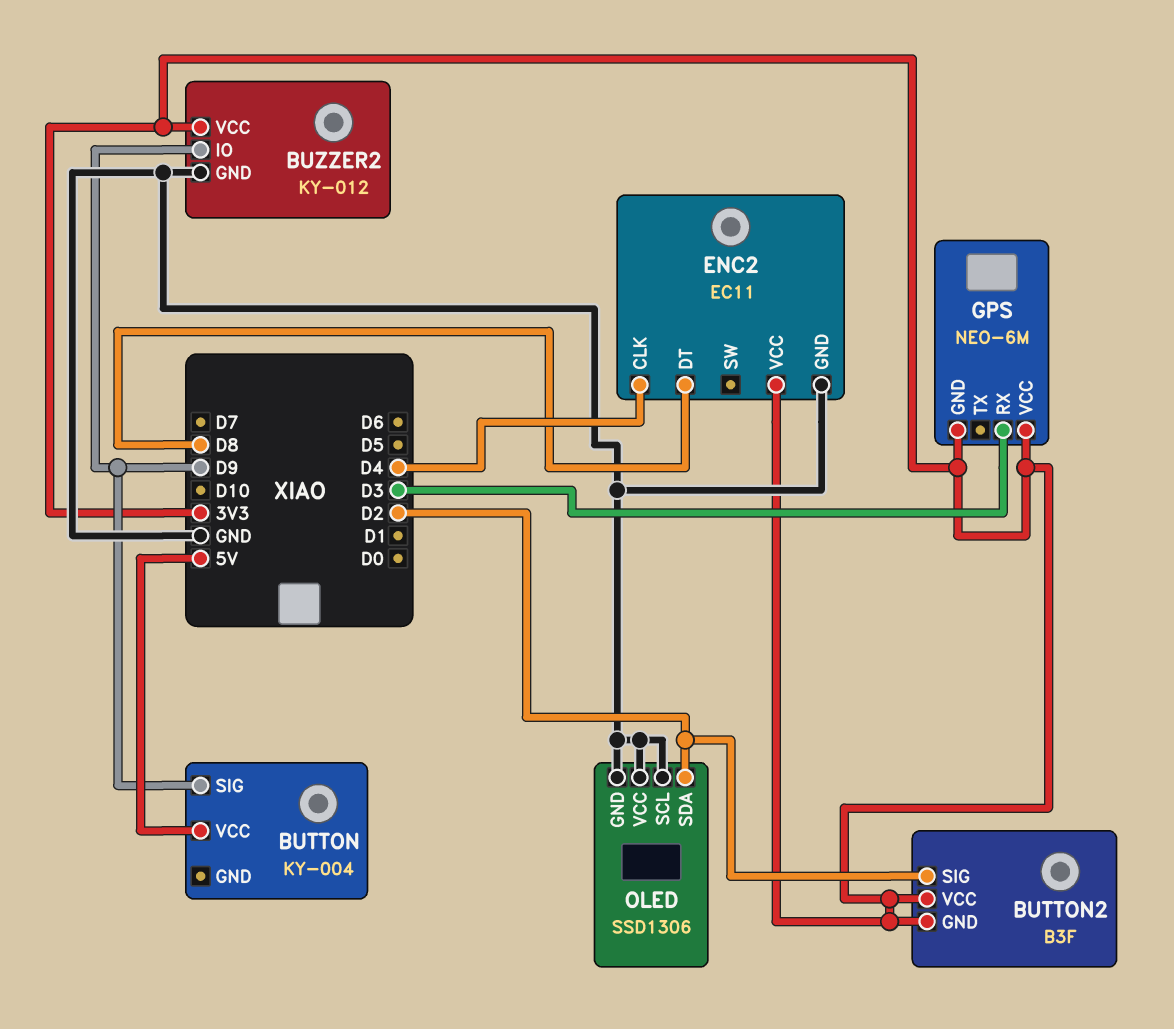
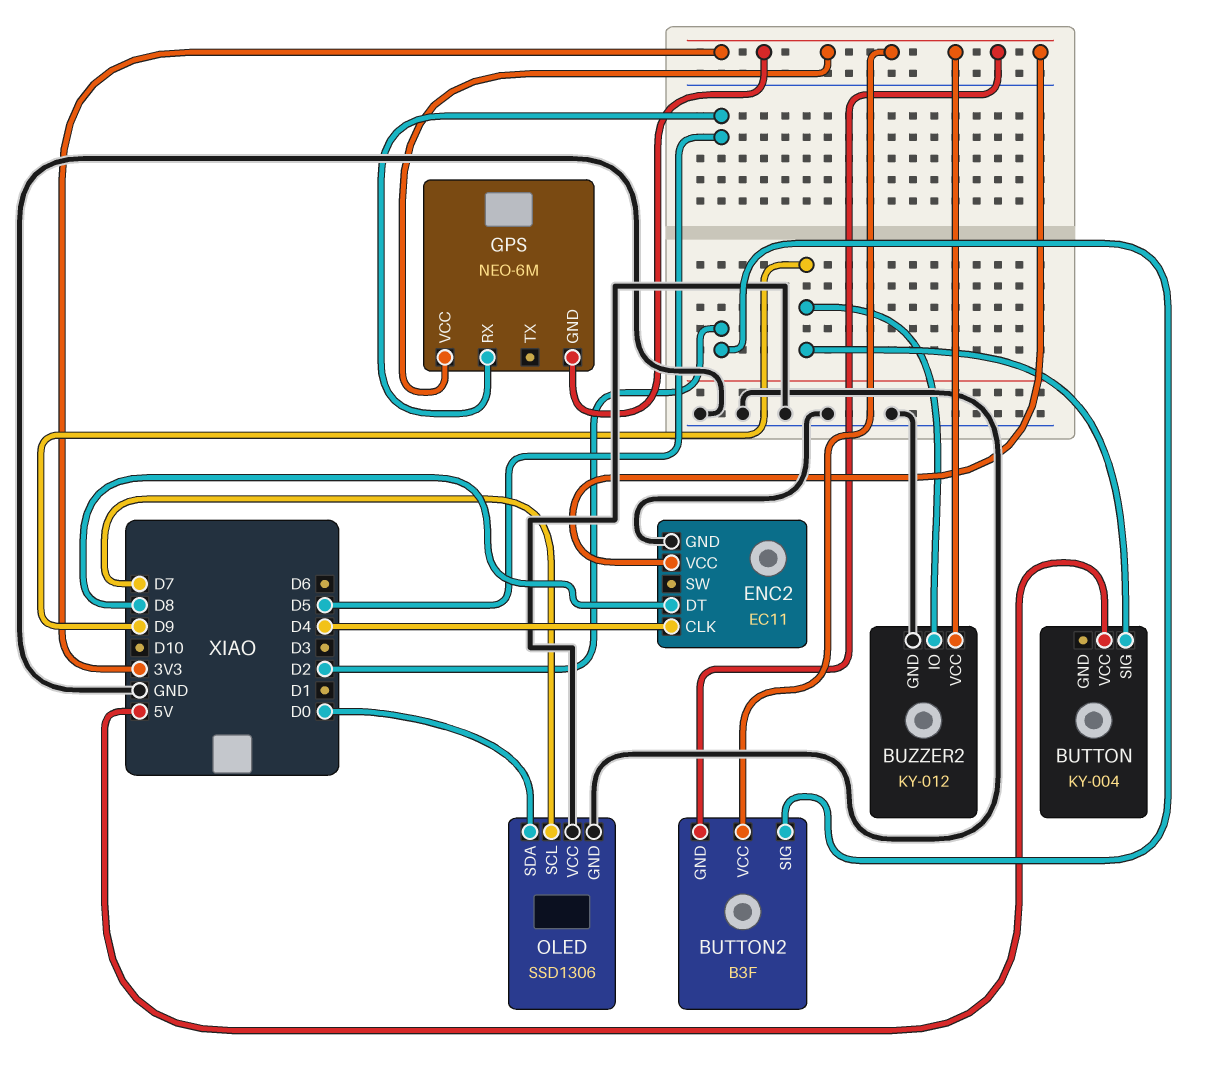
GPS pin RX: D3 -> D5
OLED pin SCL: GND -> D7
OLED pin SDA: D2 -> D0

